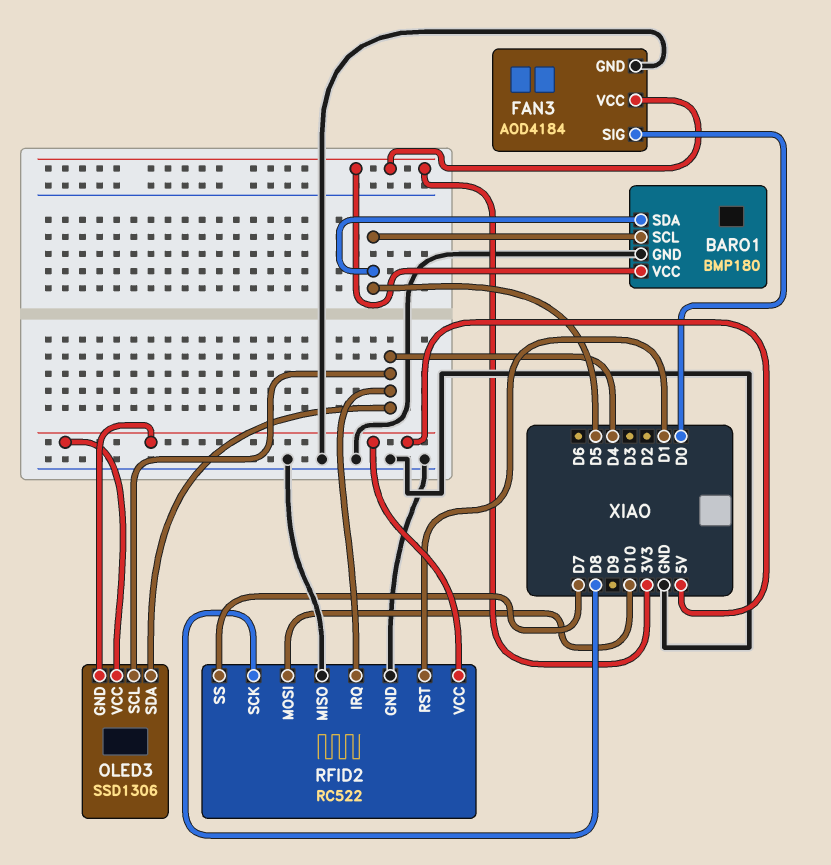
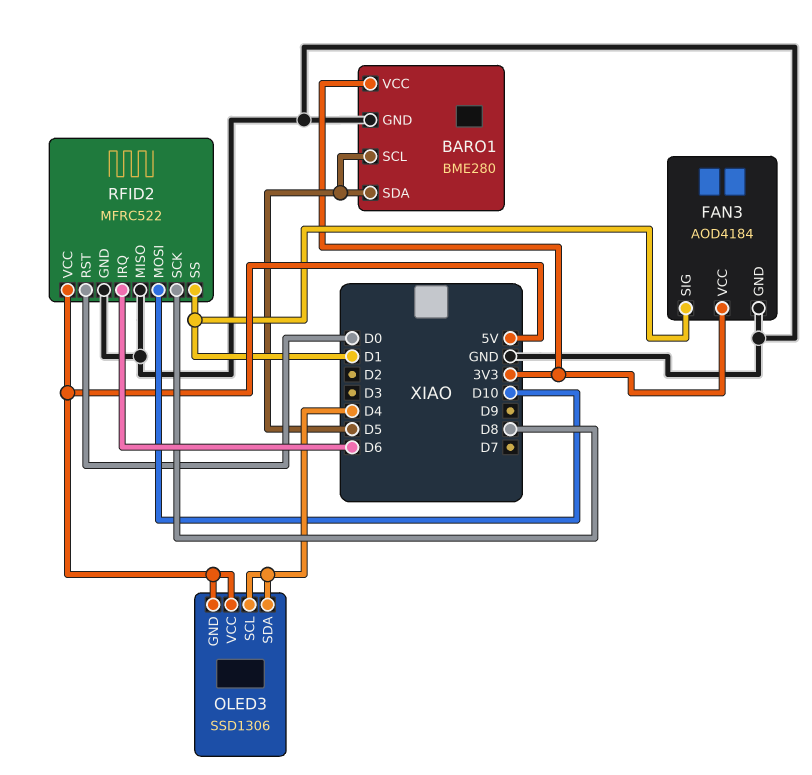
BARO1: BMP180 -> BME280
FAN3 pin SIG: D0 -> D1
RFID2: RC522 -> MFRC522
RFID2 pin IRQ: D4 -> D6
RFID2 pin RST: D1 -> D0
RFID2 pin SS: D7 -> D1

